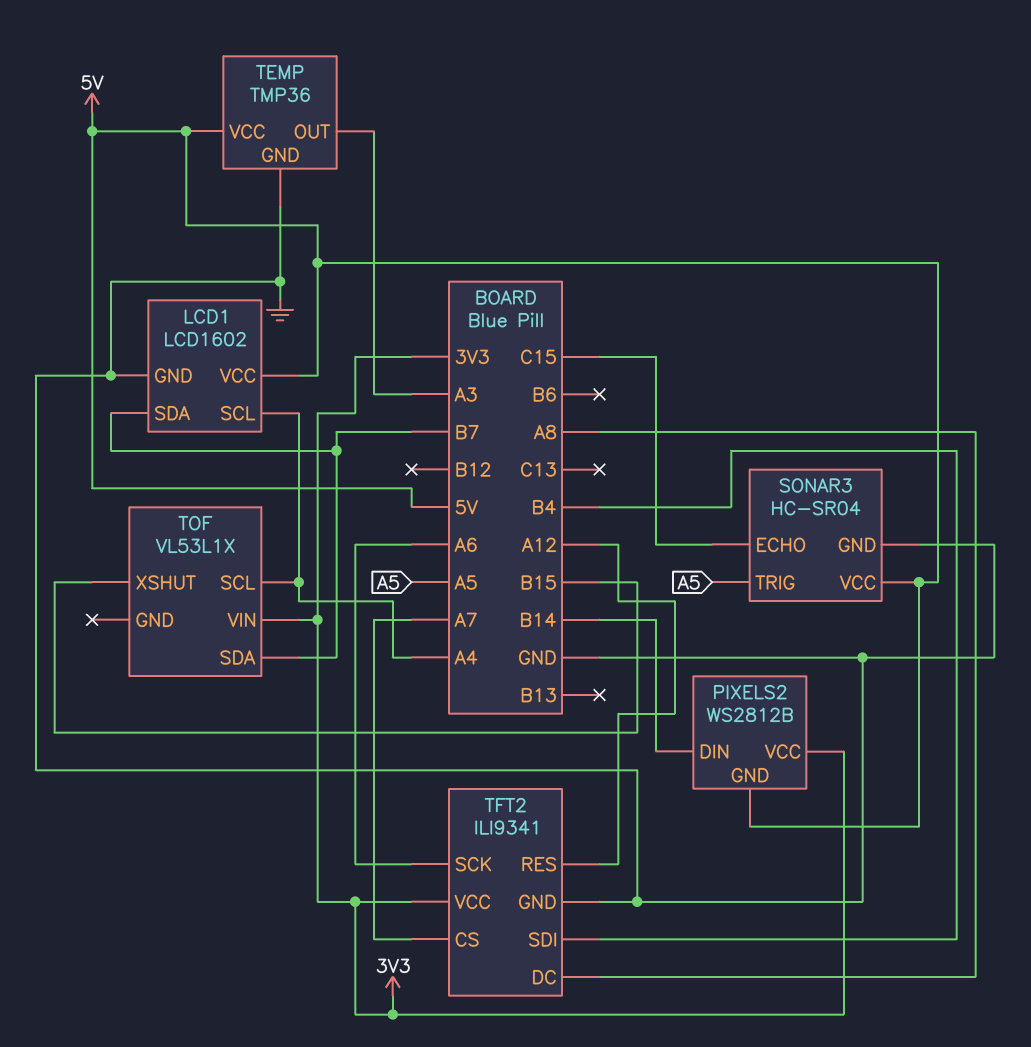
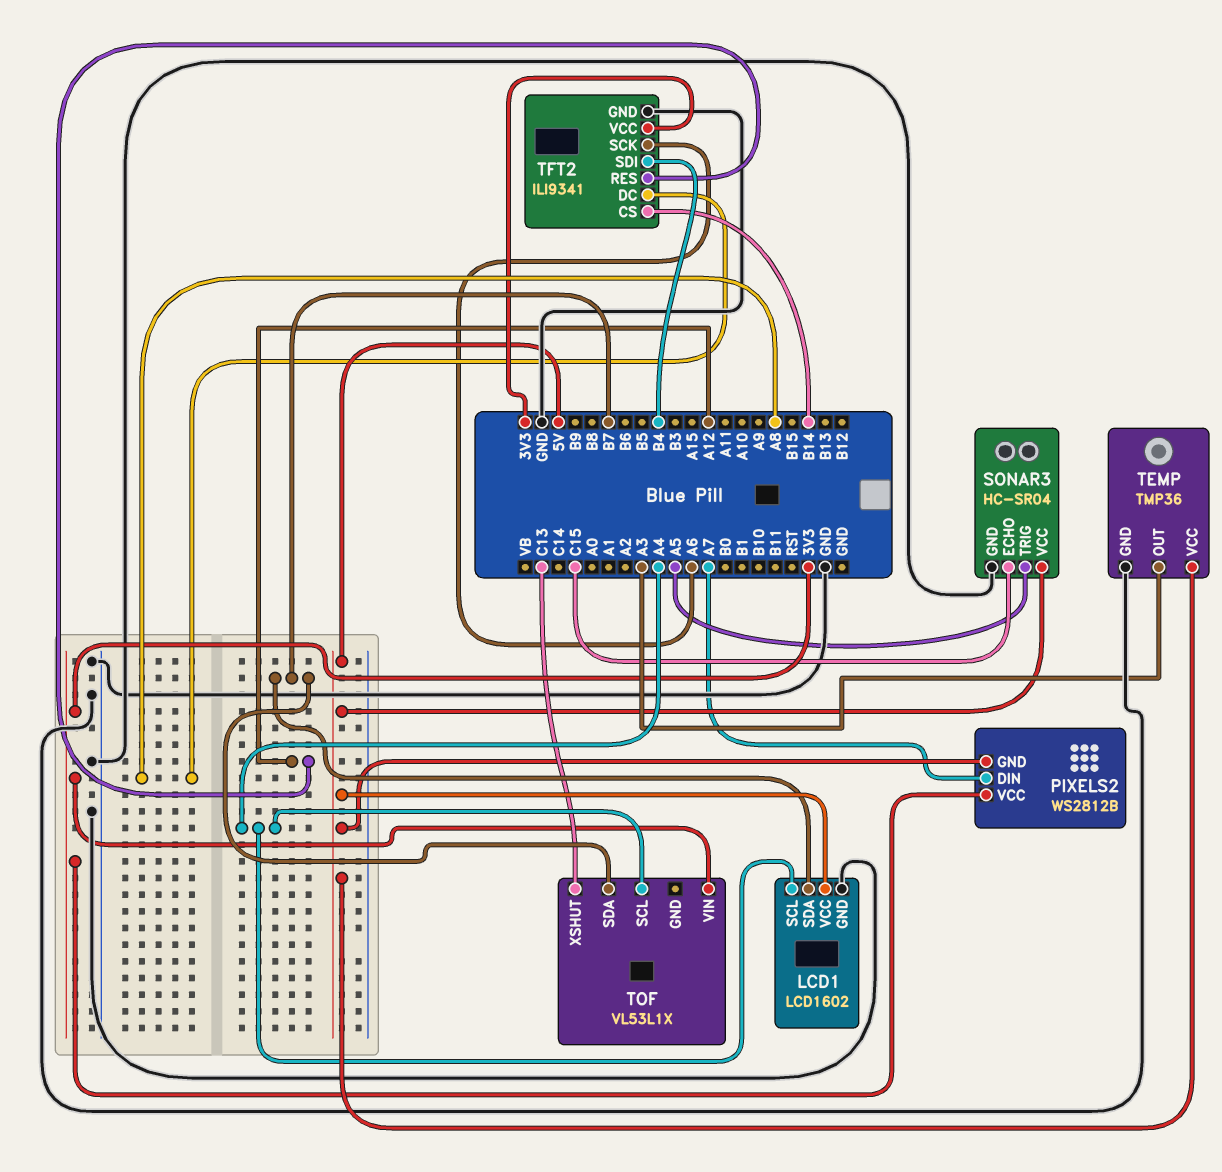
PIXELS2 pin DIN: B14 -> A7
TFT2 pin CS: A7 -> B14
TOF pin XSHUT: B15 -> C13

